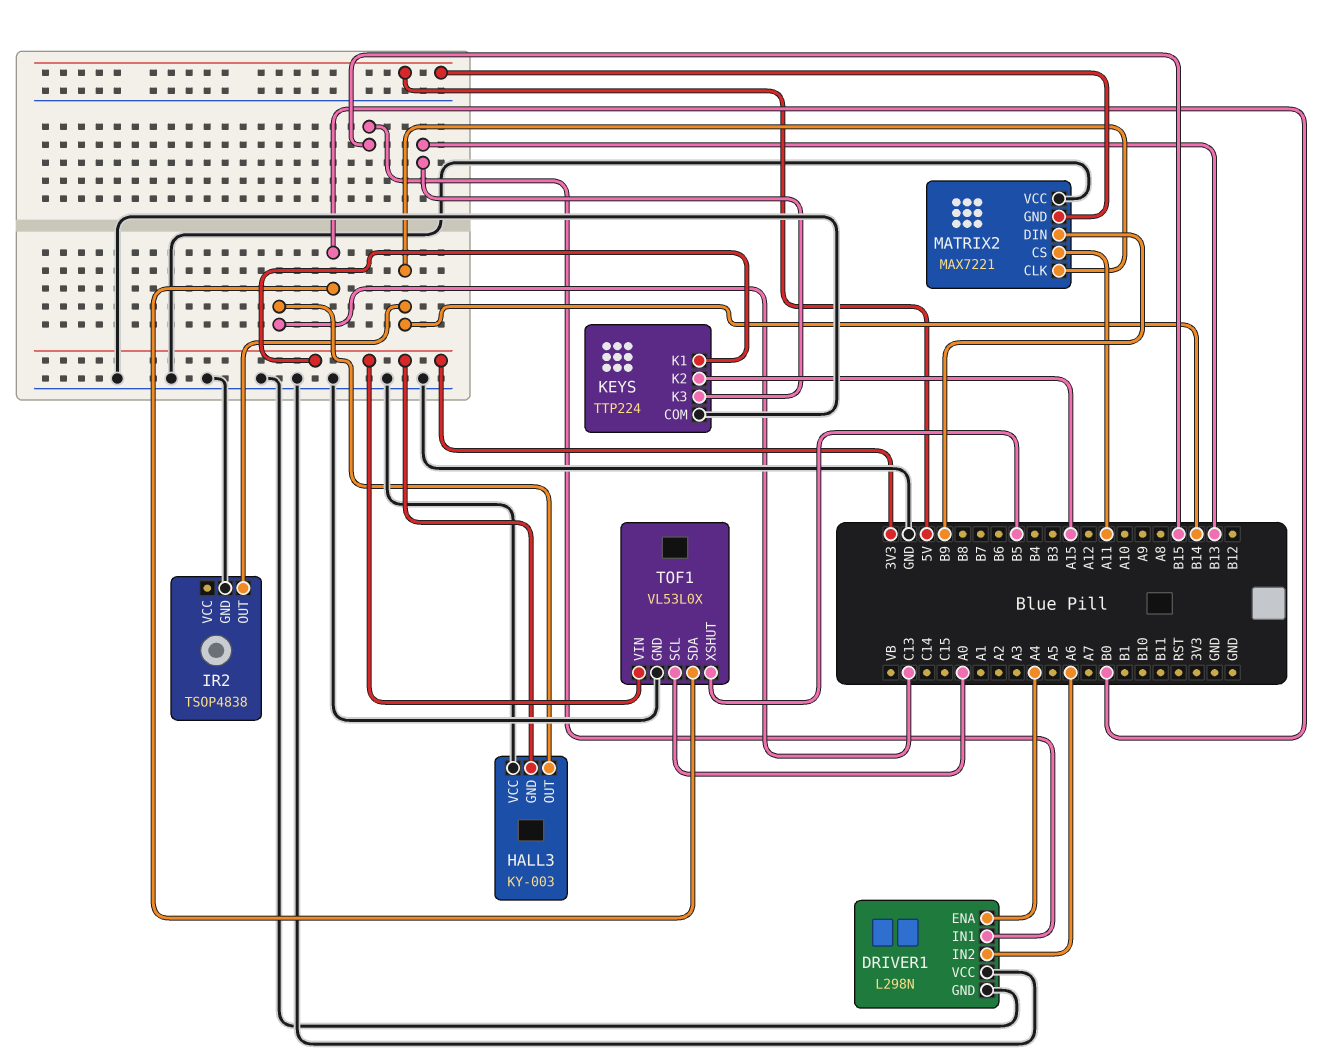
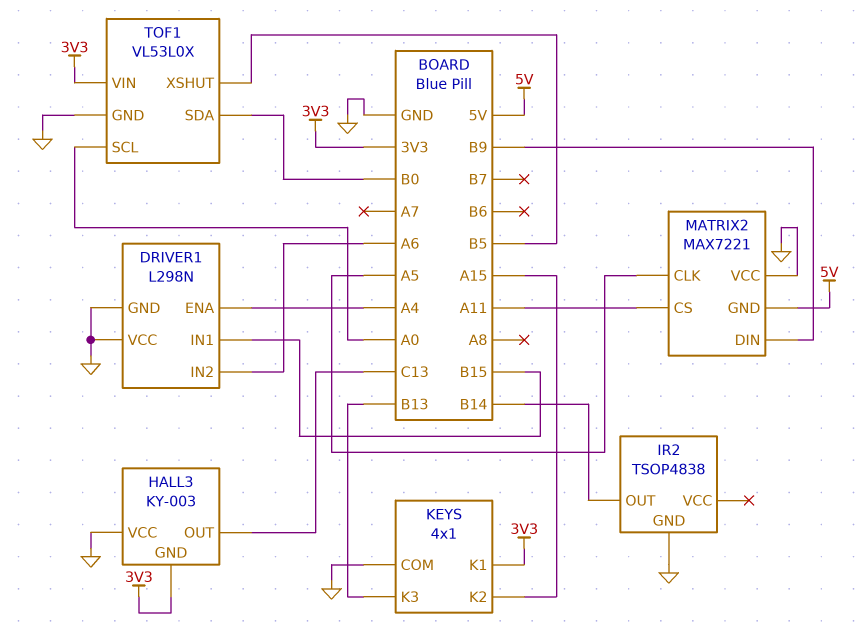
KEYS: TTP224 -> 4x1
MATRIX2 pin CLK: B14 -> A5

